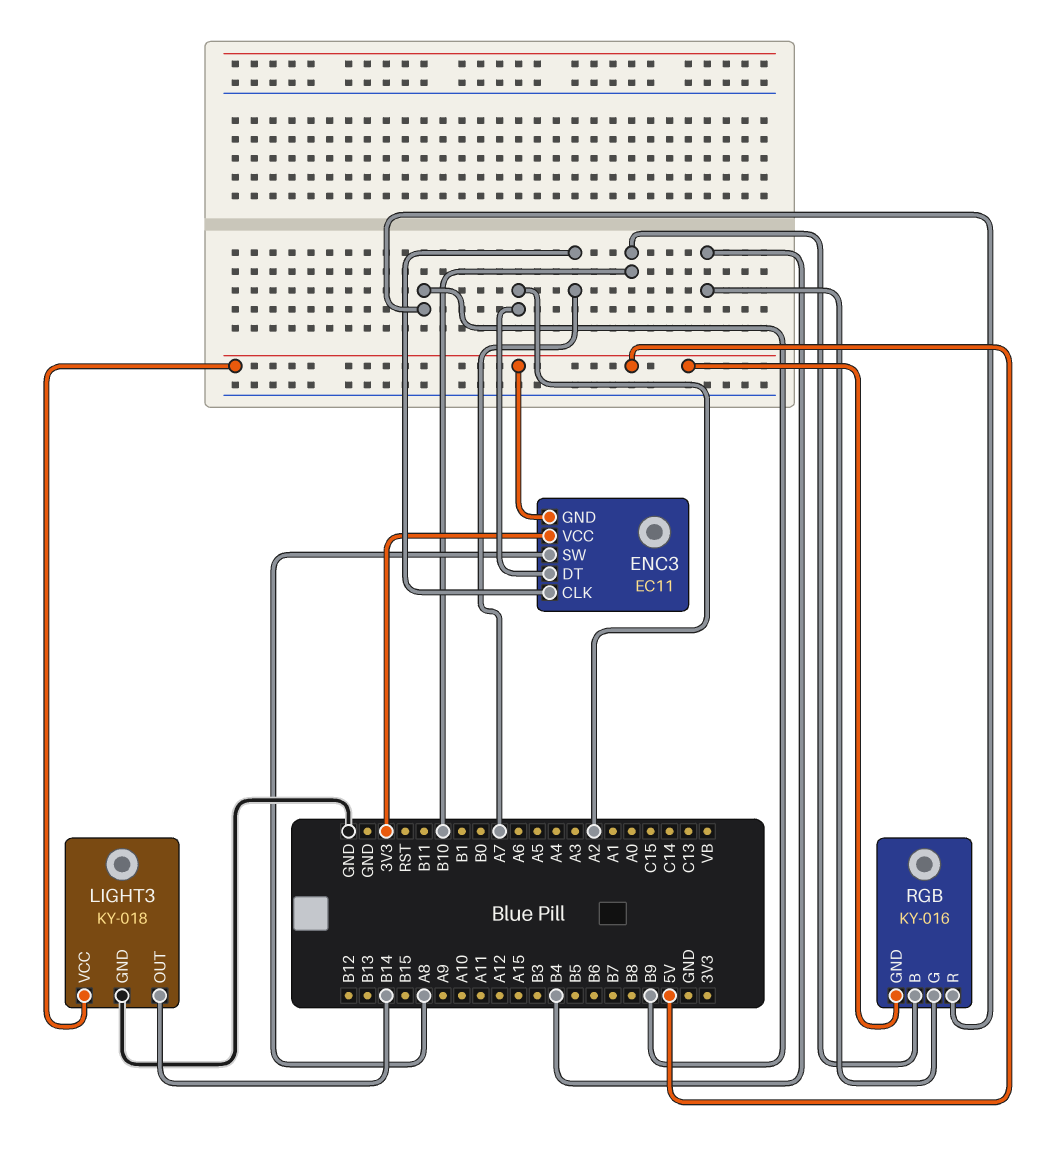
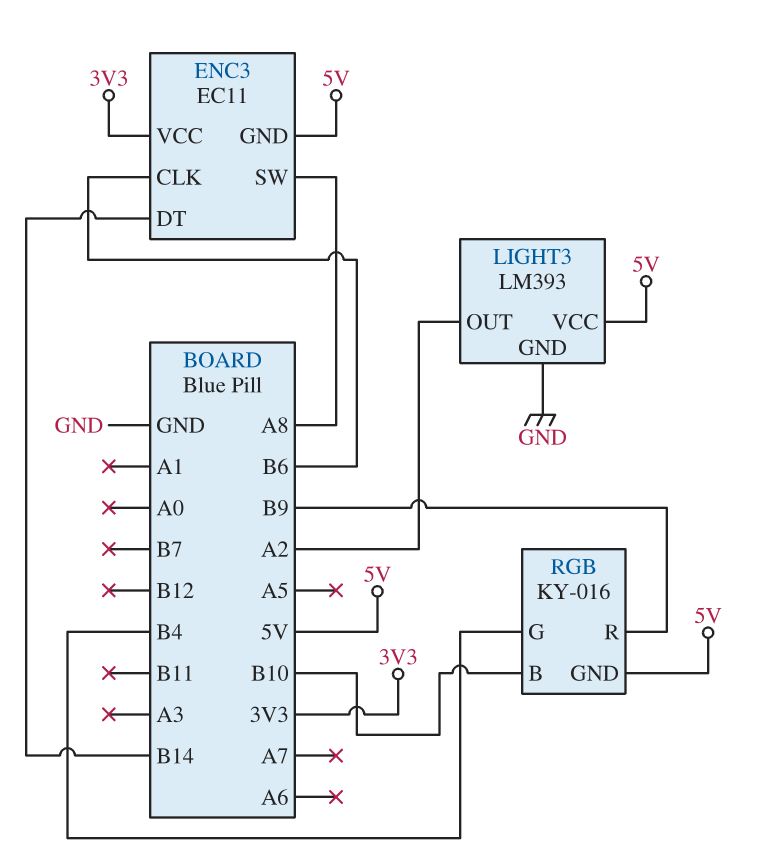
ENC3 pin CLK: A7 -> B6
ENC3 pin DT: A2 -> B14
LIGHT3: KY-018 -> LM393
LIGHT3 pin OUT: B14 -> A2

